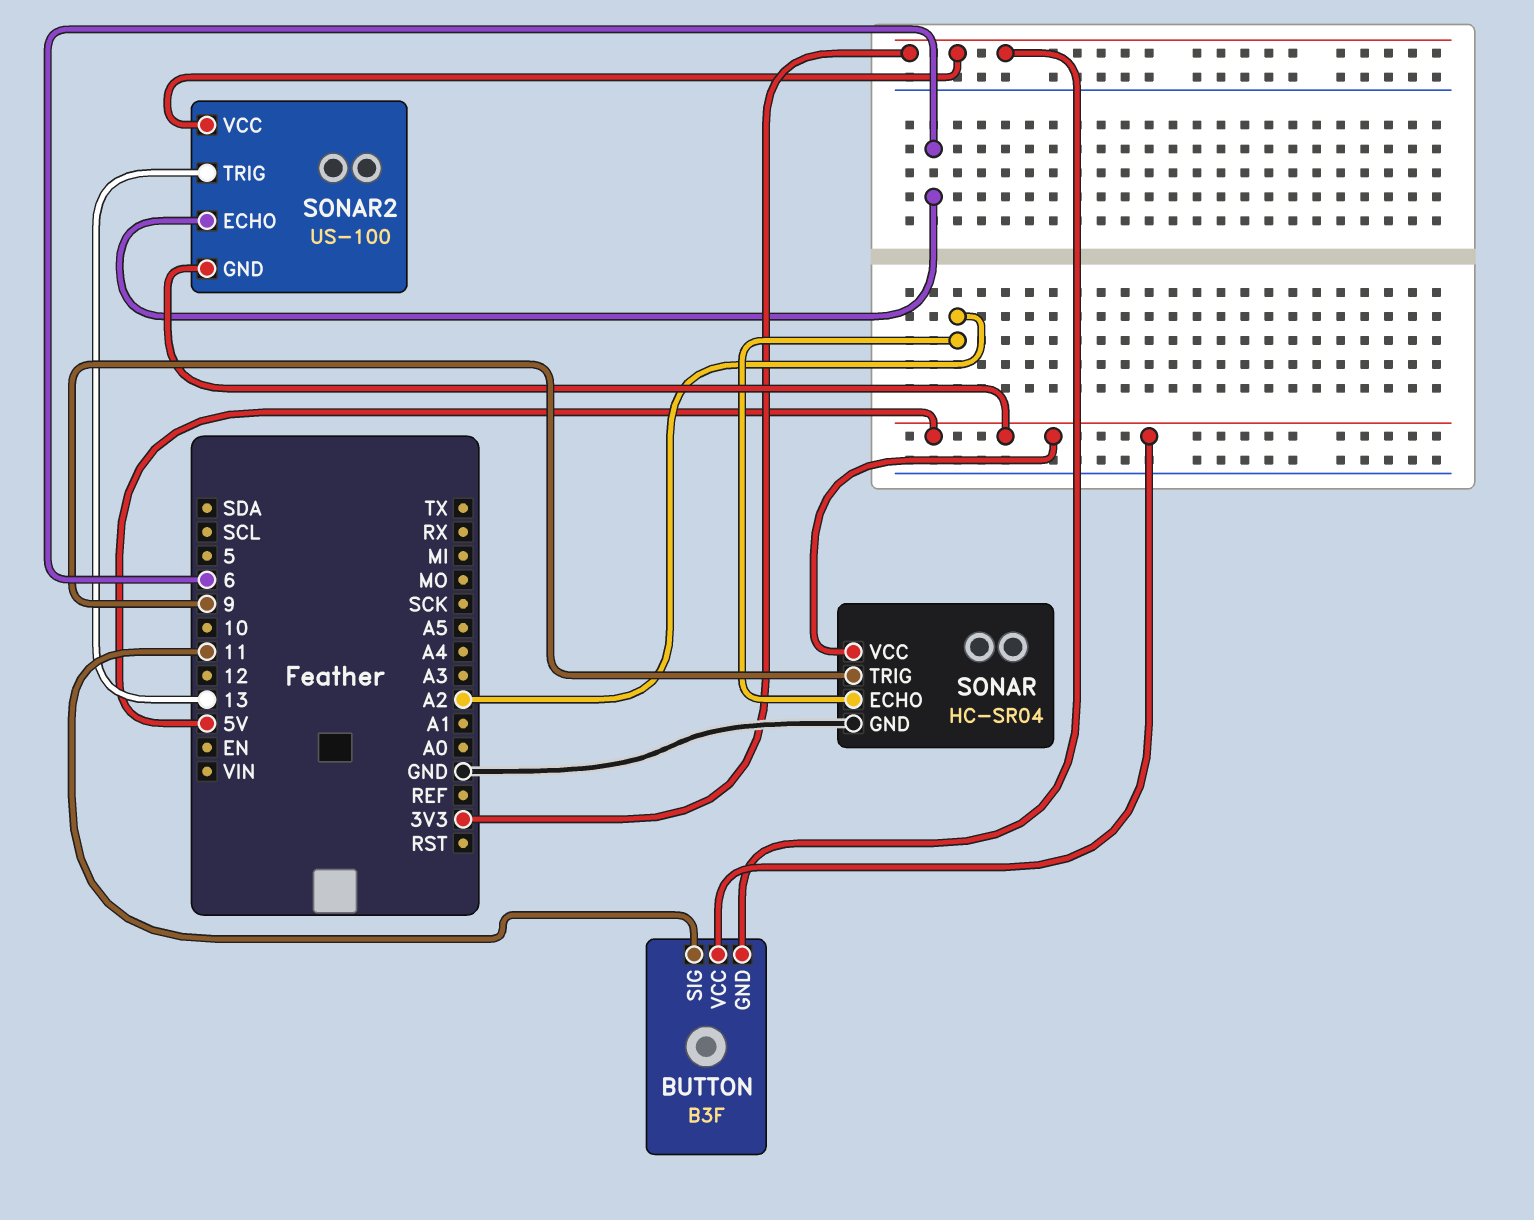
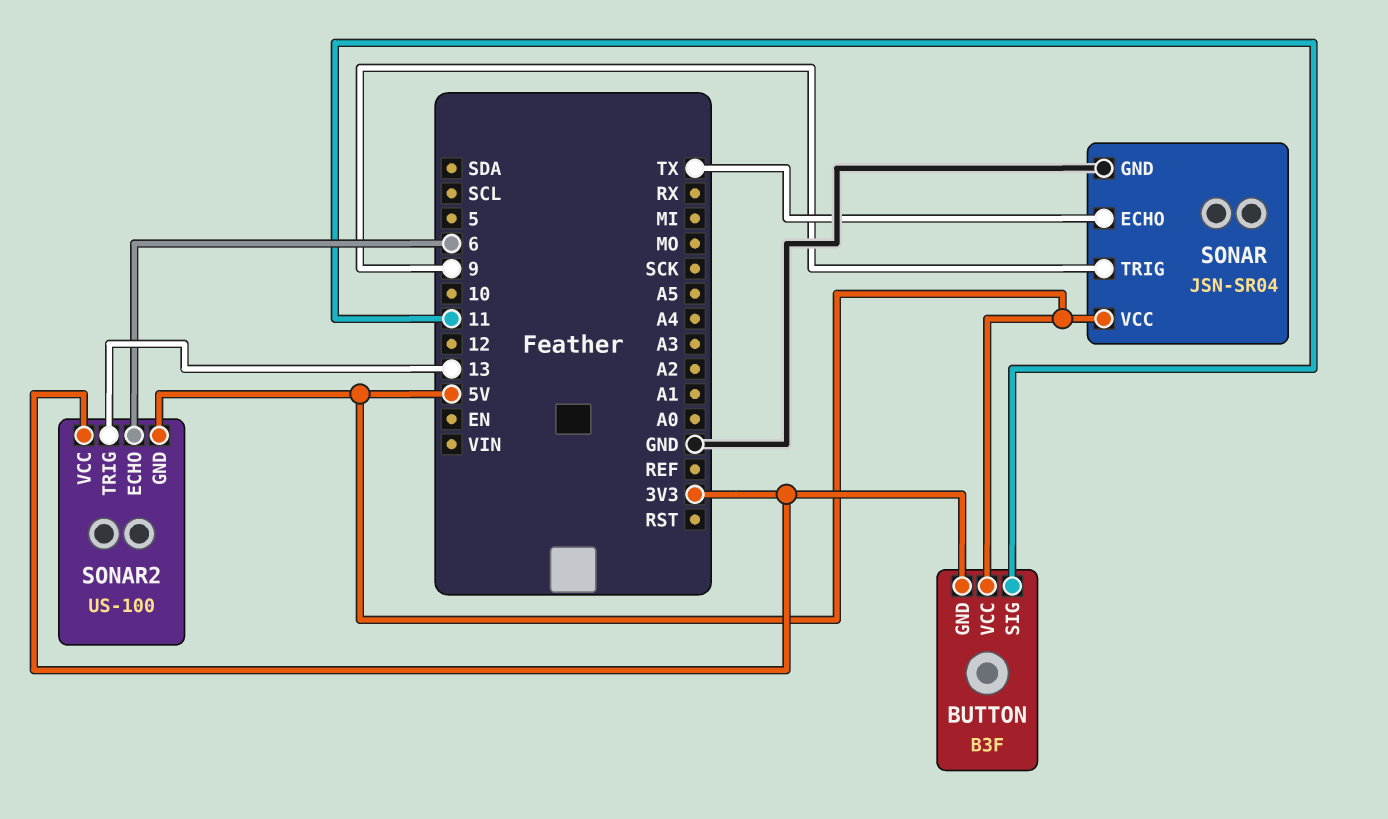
SONAR: HC-SR04 -> JSN-SR04
SONAR pin ECHO: A2 -> TX

